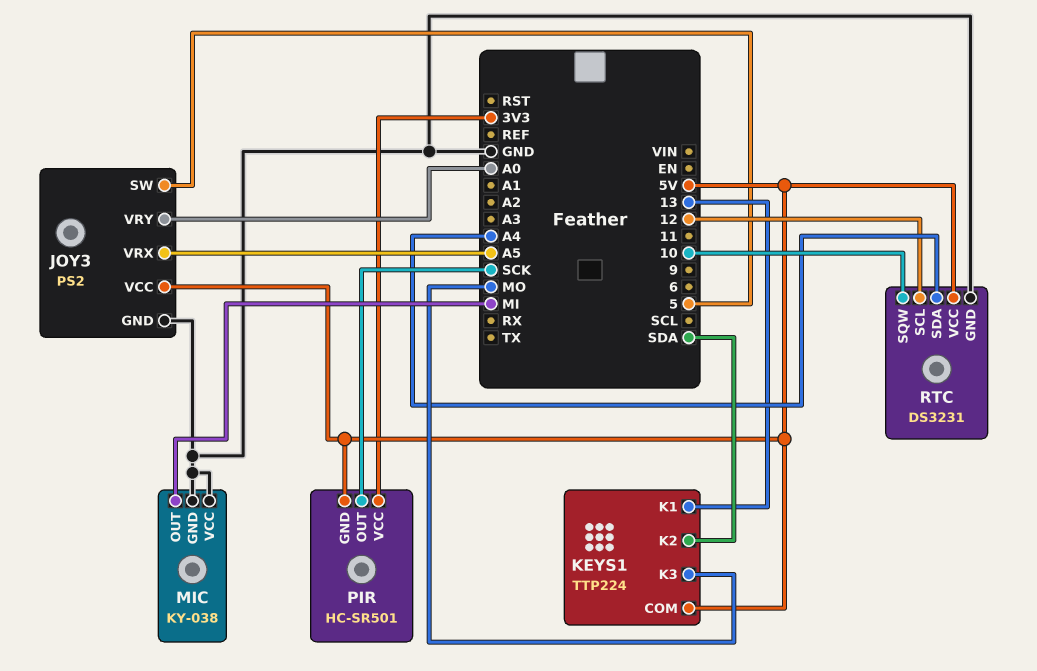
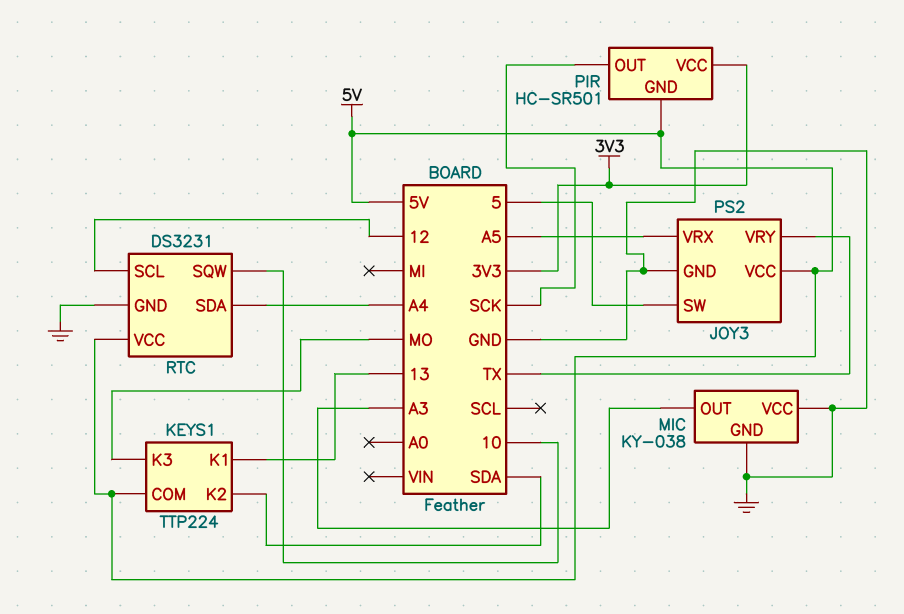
JOY3 pin VRY: A0 -> TX
MIC pin OUT: MI -> A3

